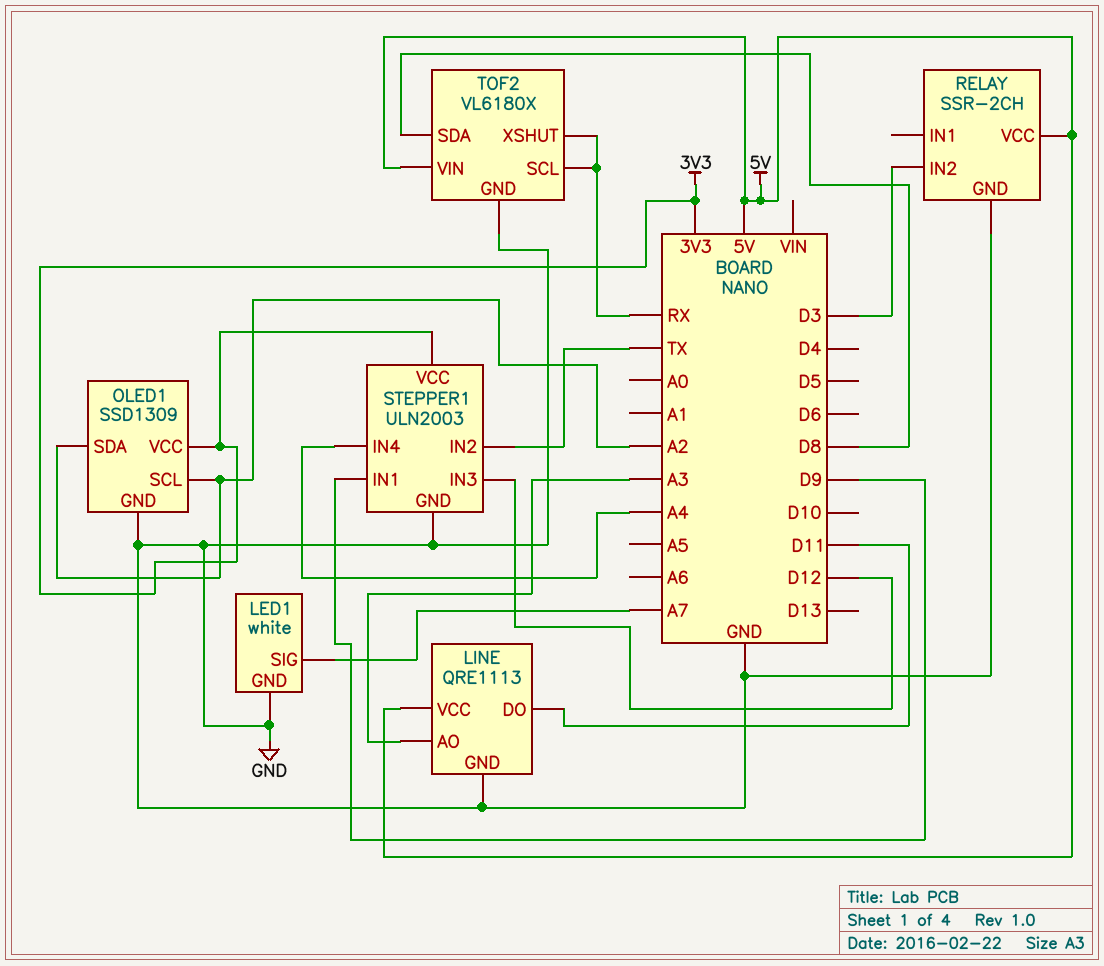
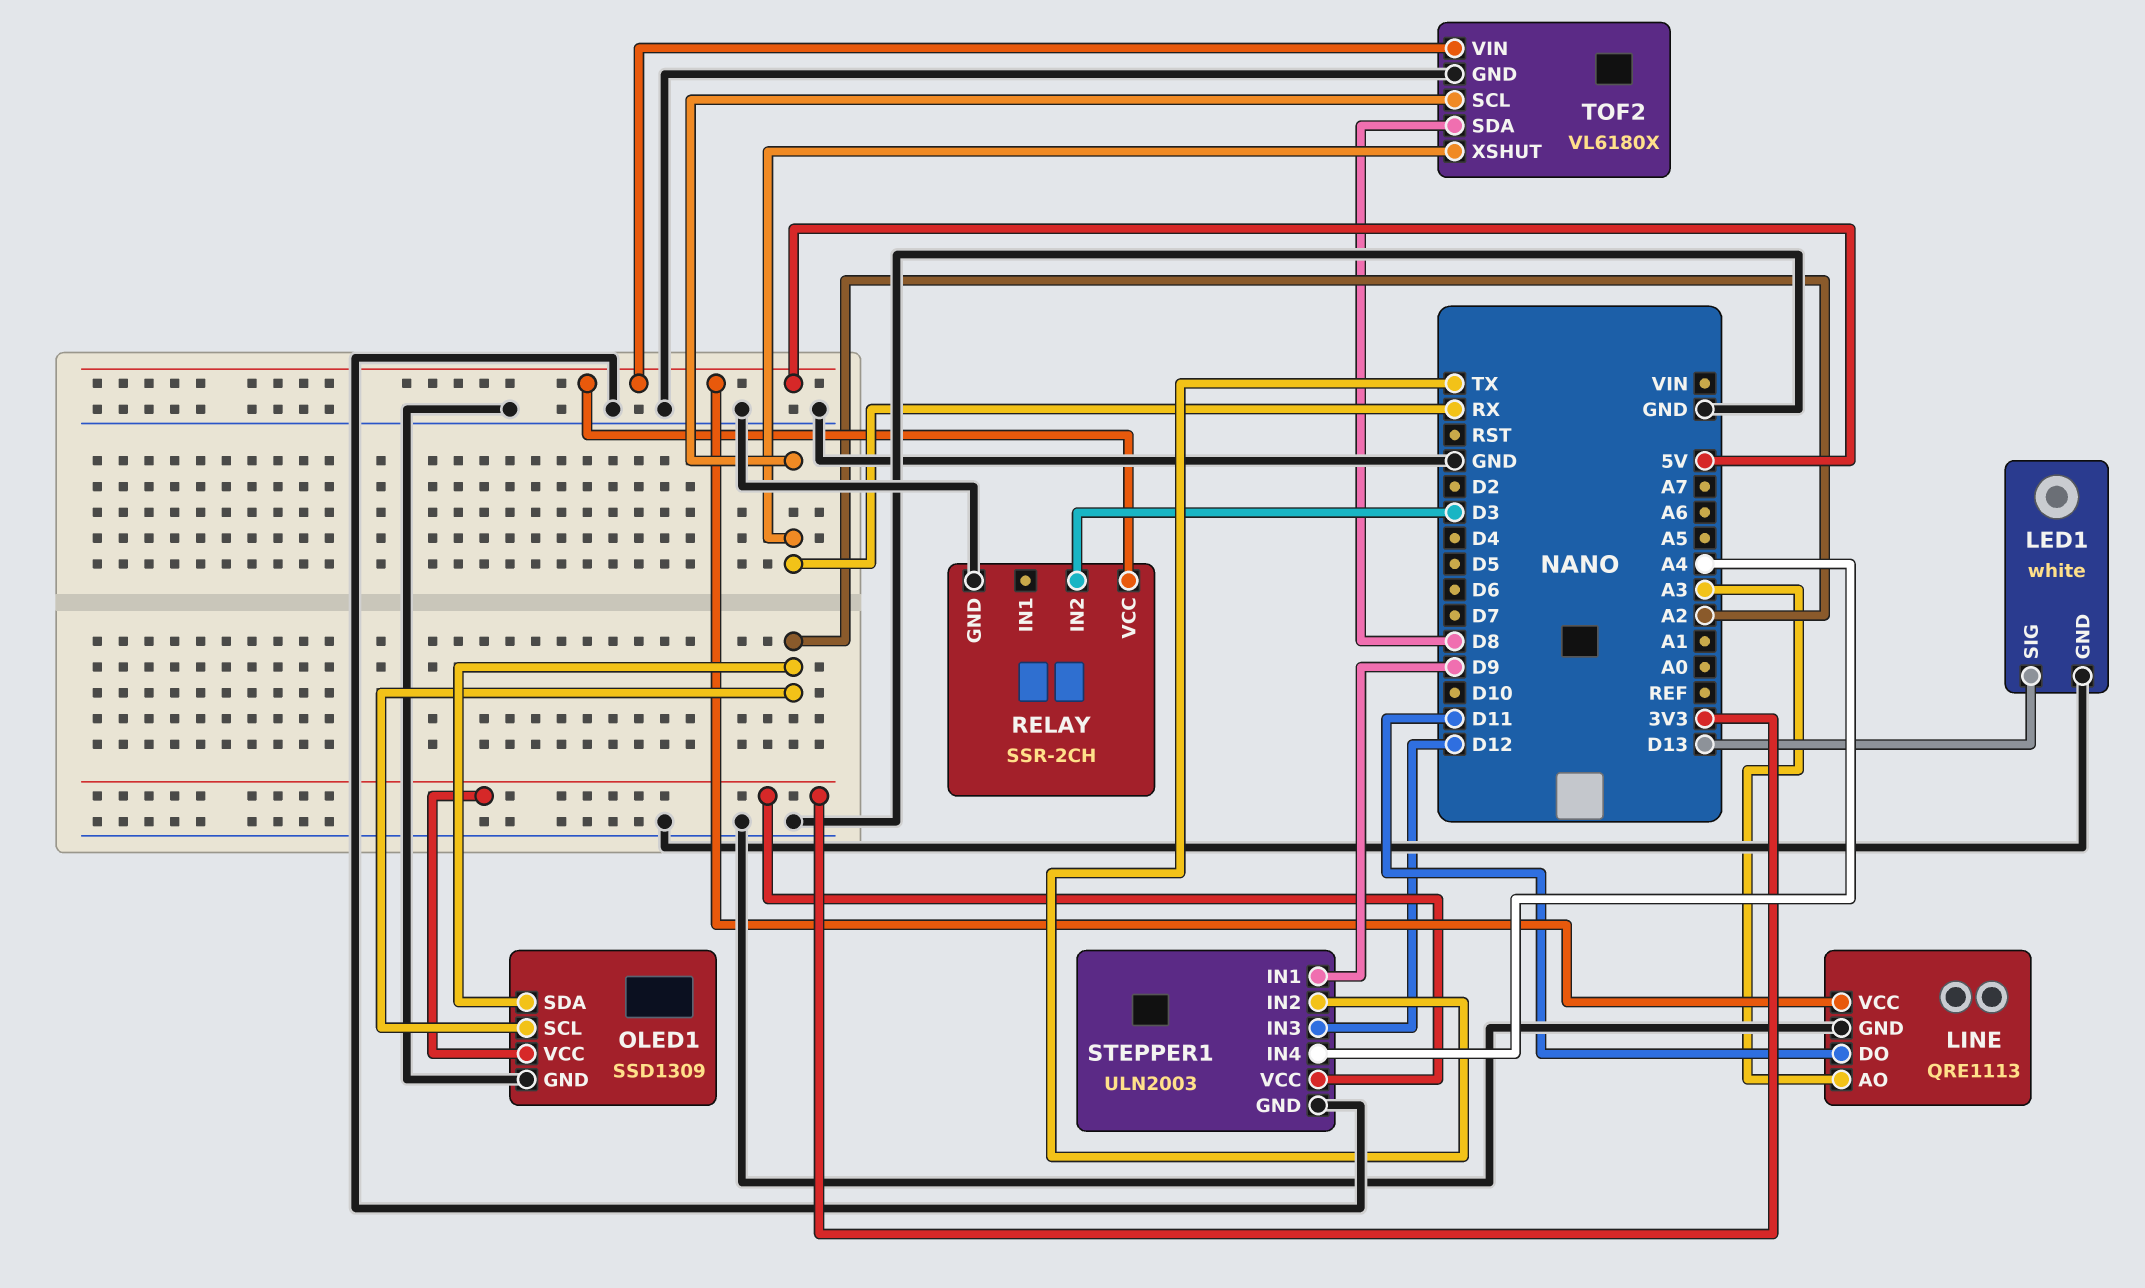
LED1 pin SIG: A7 -> D13

